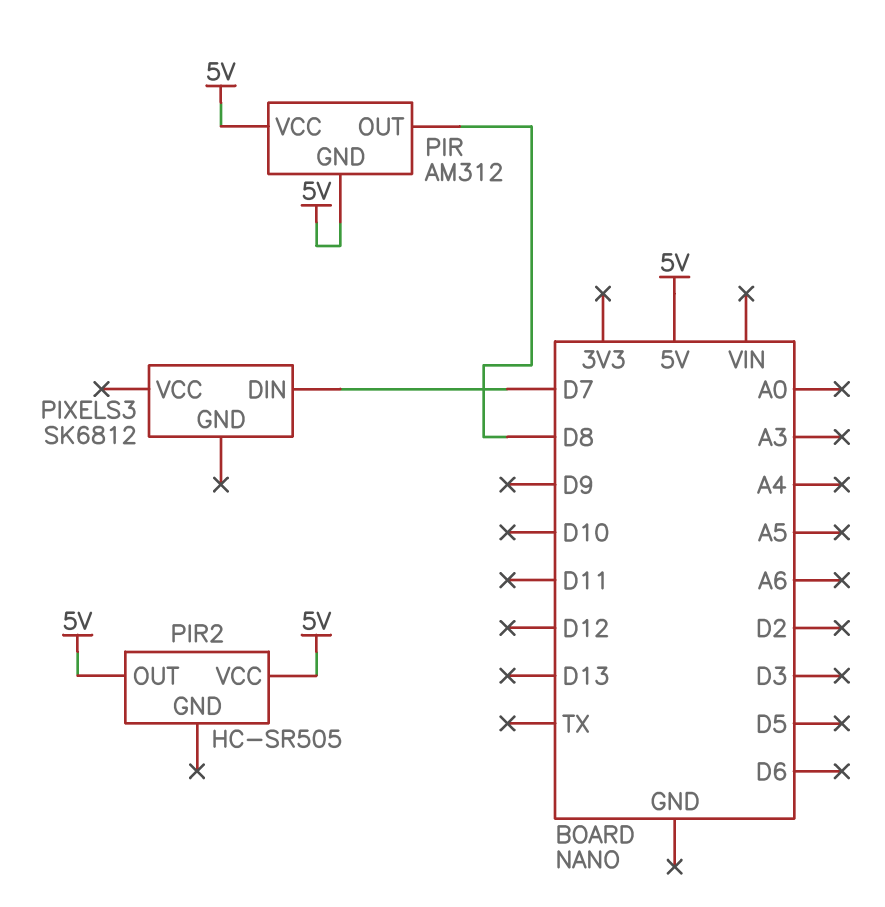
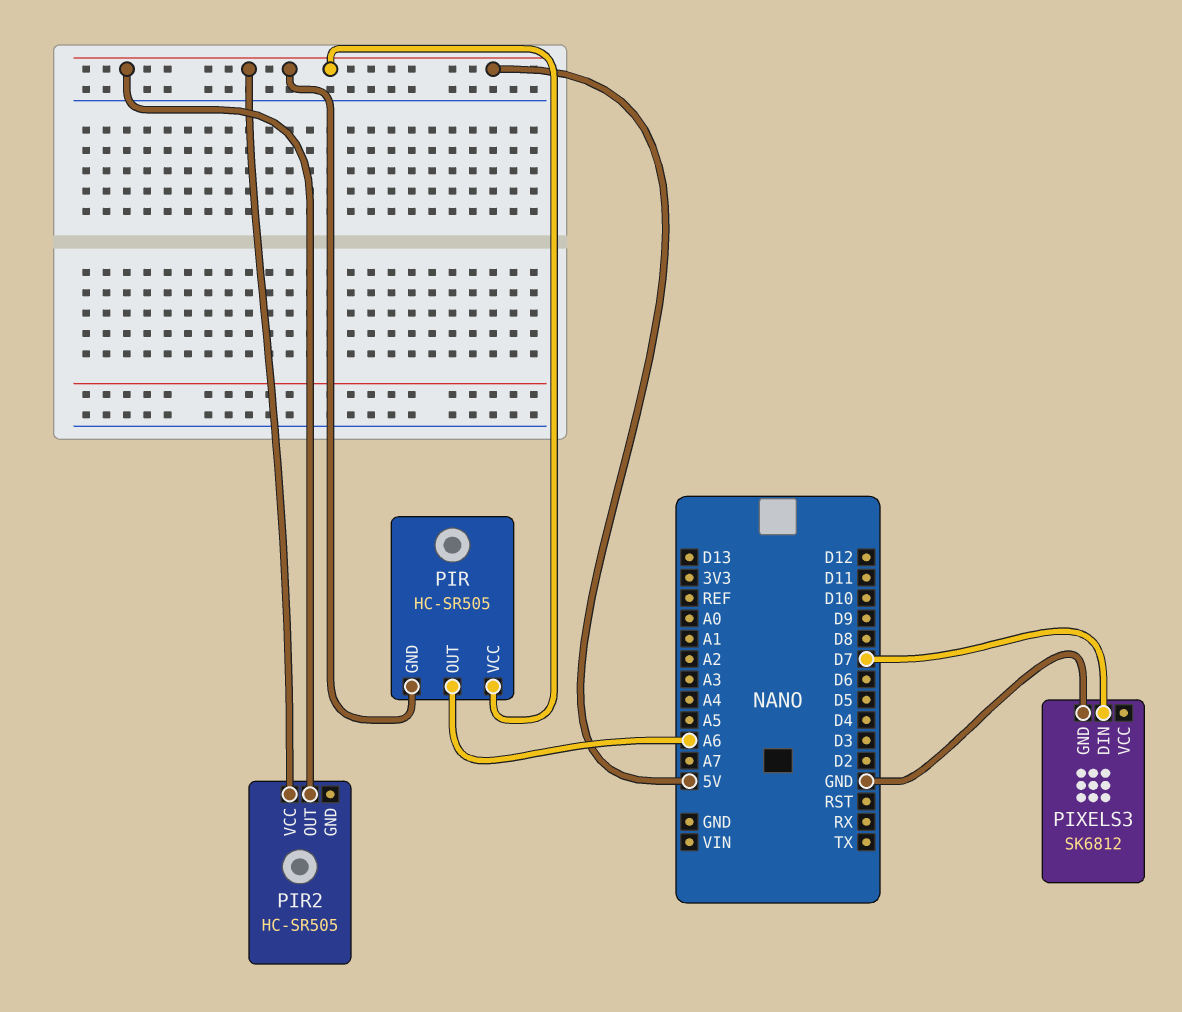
PIR: AM312 -> HC-SR505
PIR pin OUT: D8 -> A6
PIXELS3 pin GND: none -> GND

